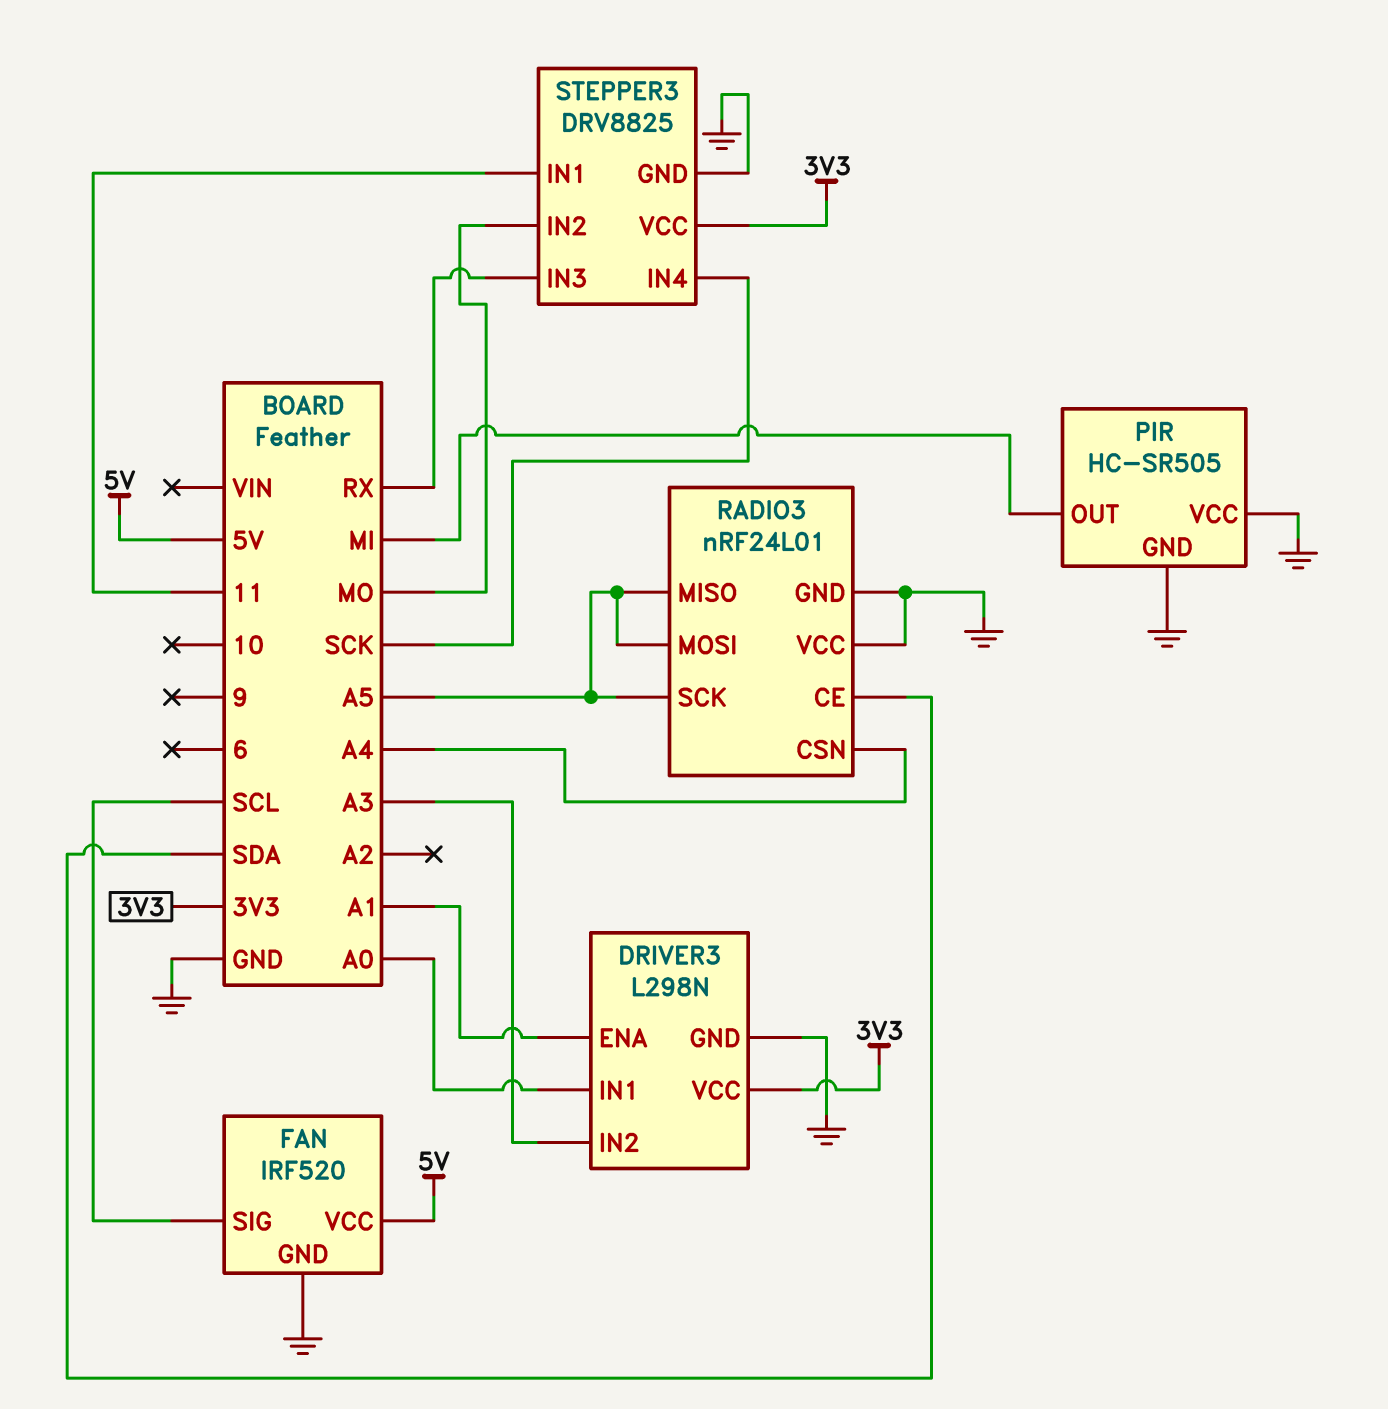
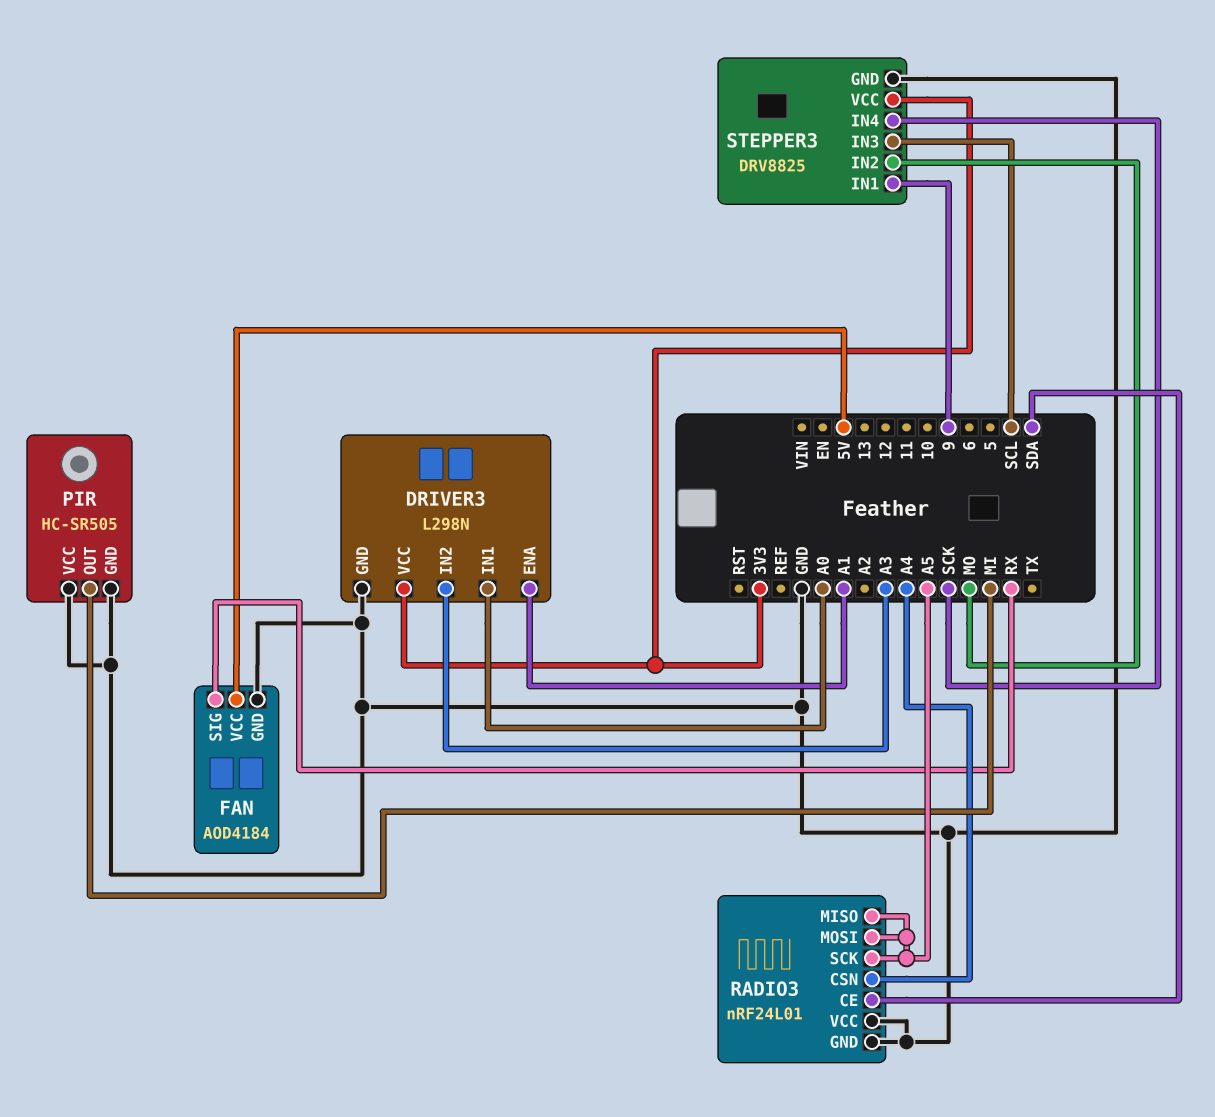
FAN: IRF520 -> AOD4184
FAN pin SIG: SCL -> RX
STEPPER3 pin IN1: 11 -> 9
STEPPER3 pin IN3: RX -> SCL

